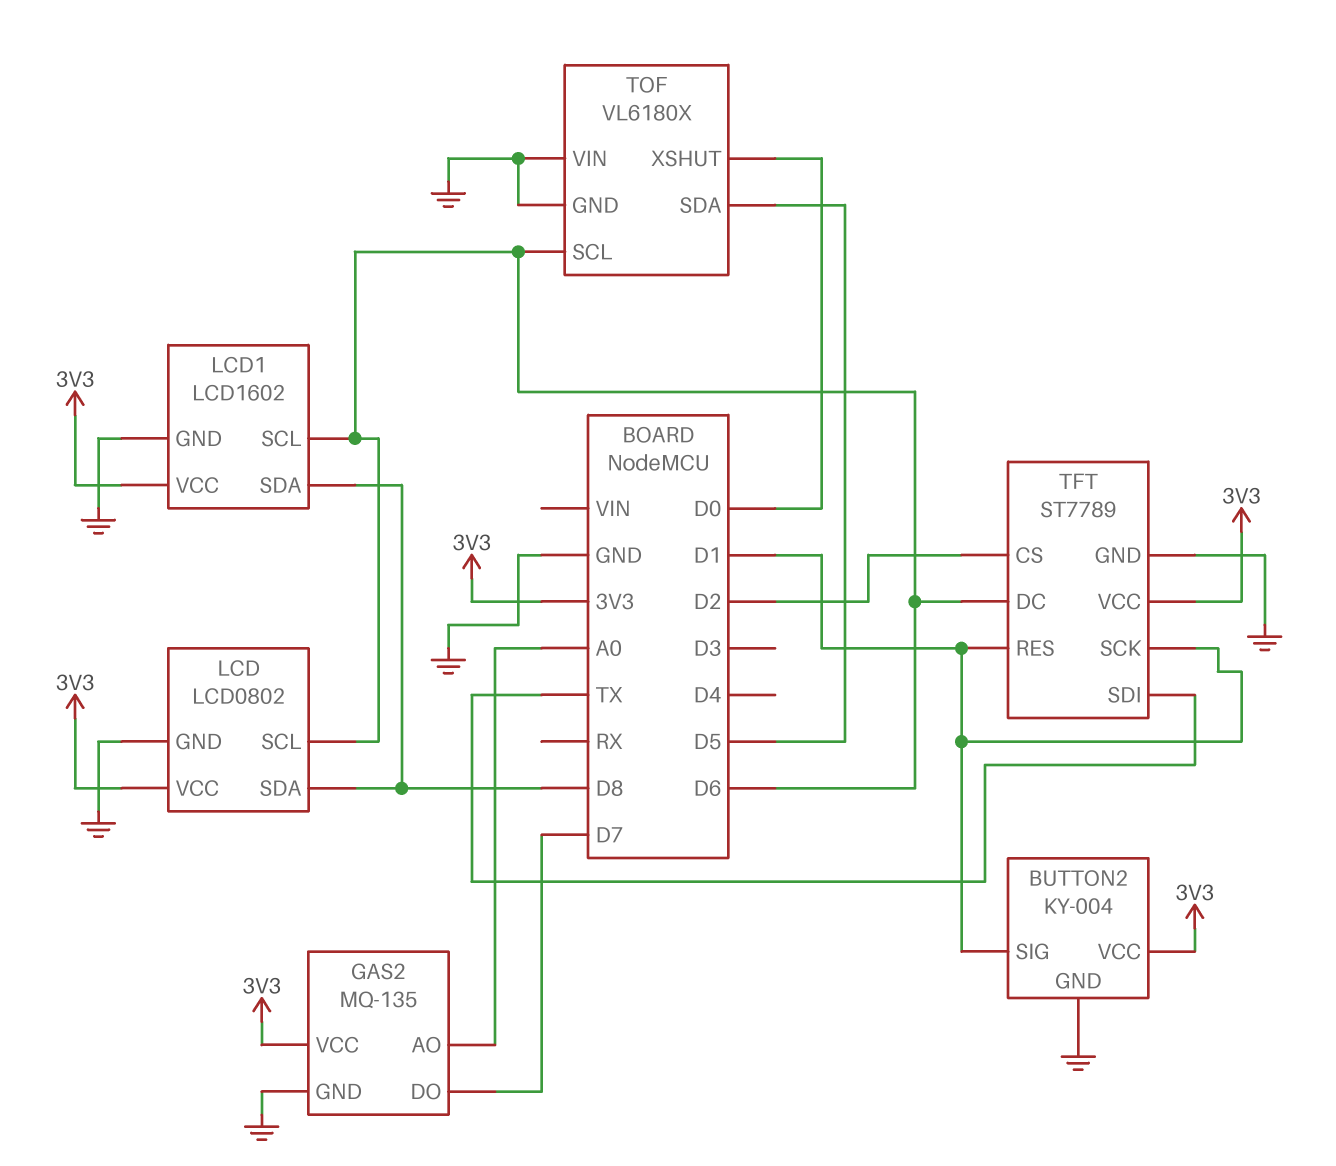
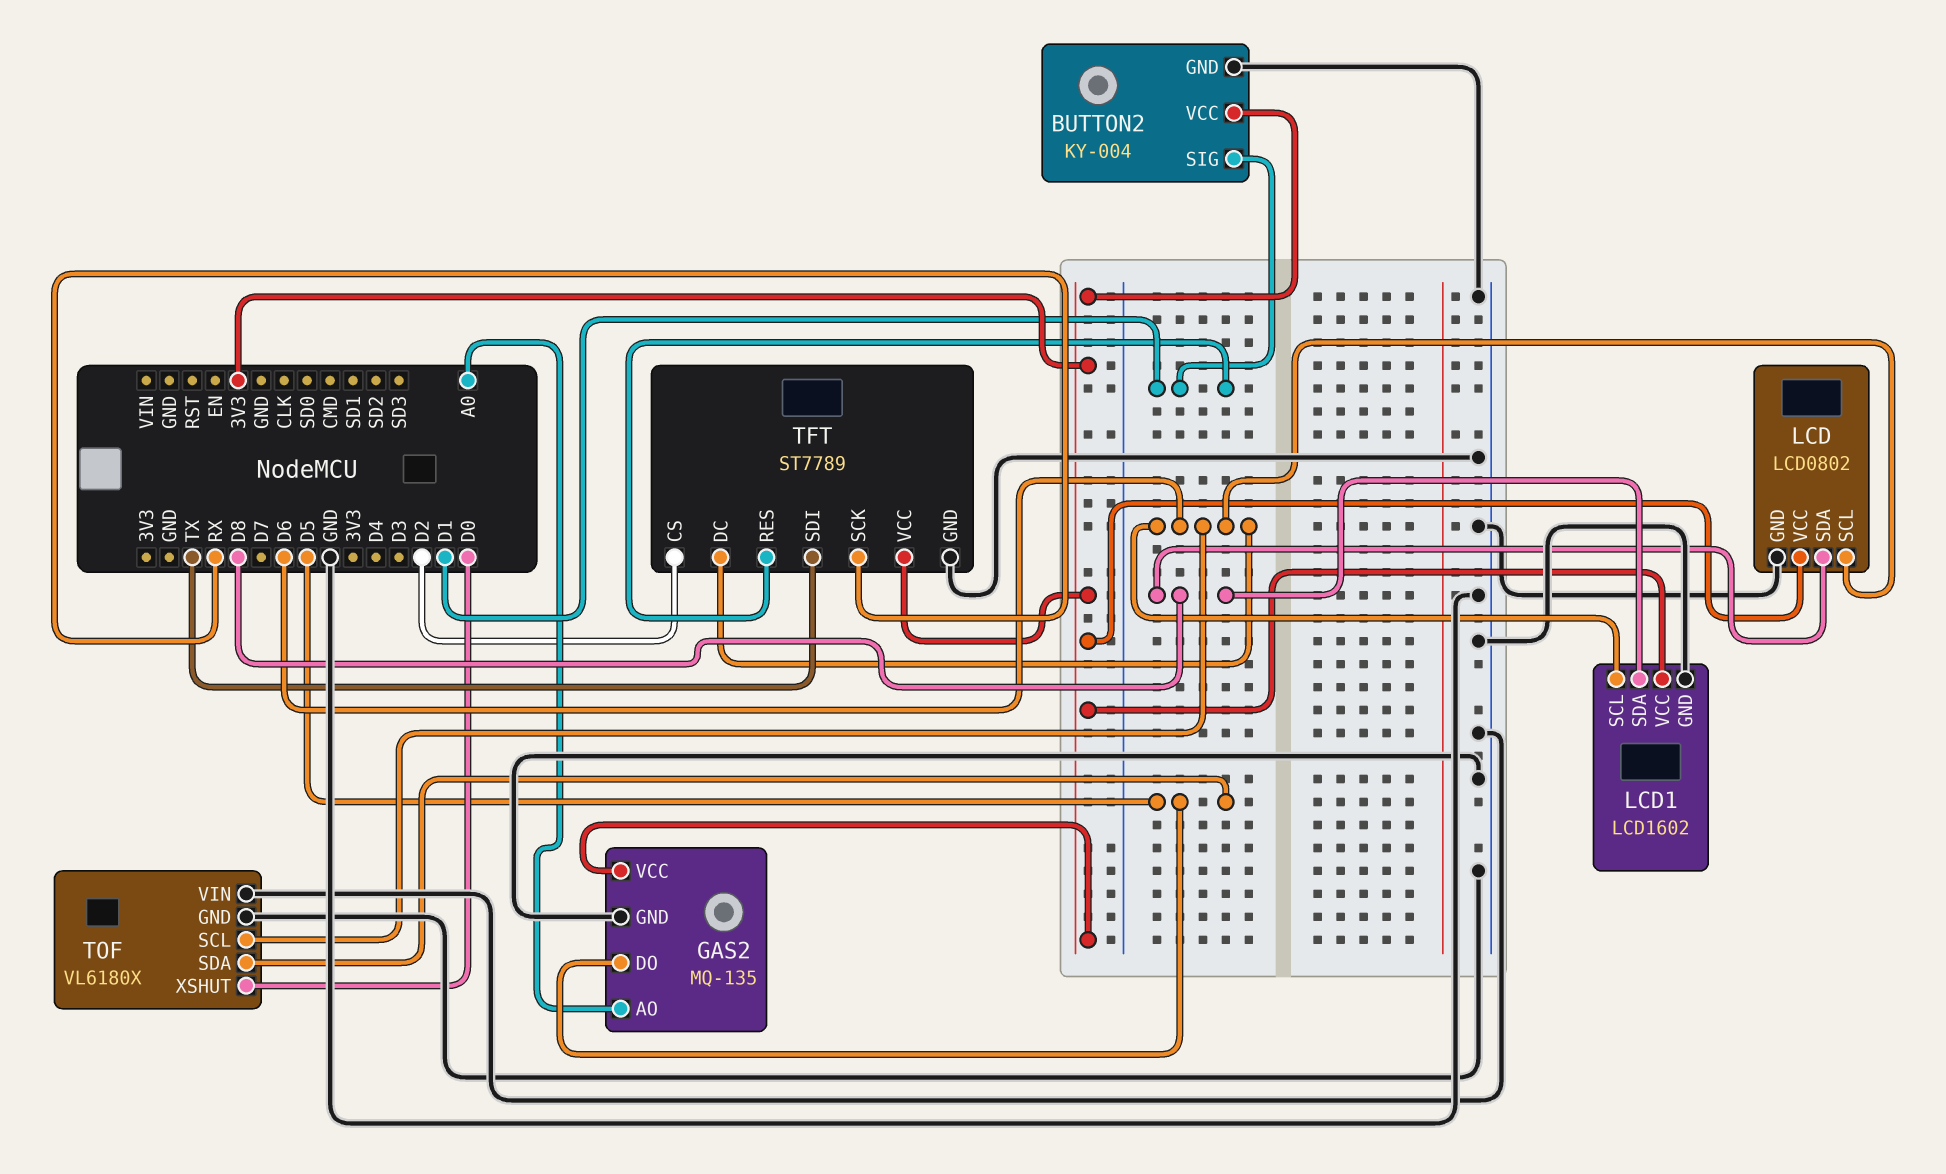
GAS2 pin DO: D7 -> D5
TFT pin SCK: D1 -> RX

